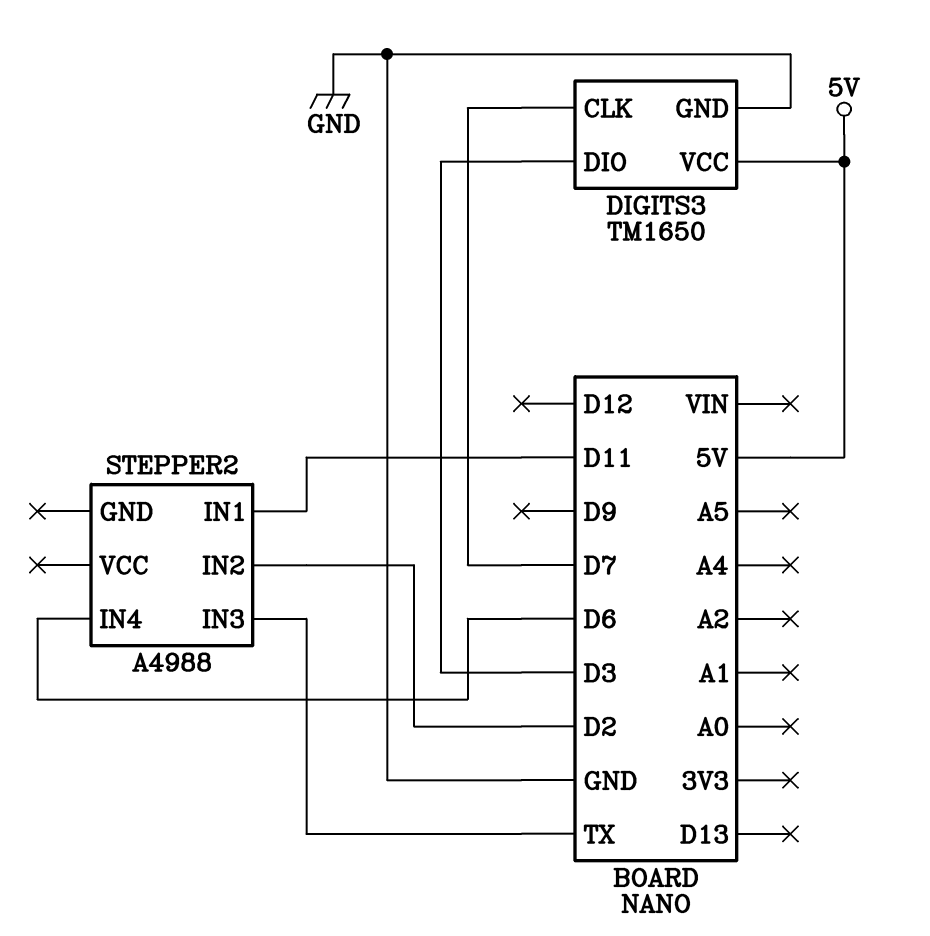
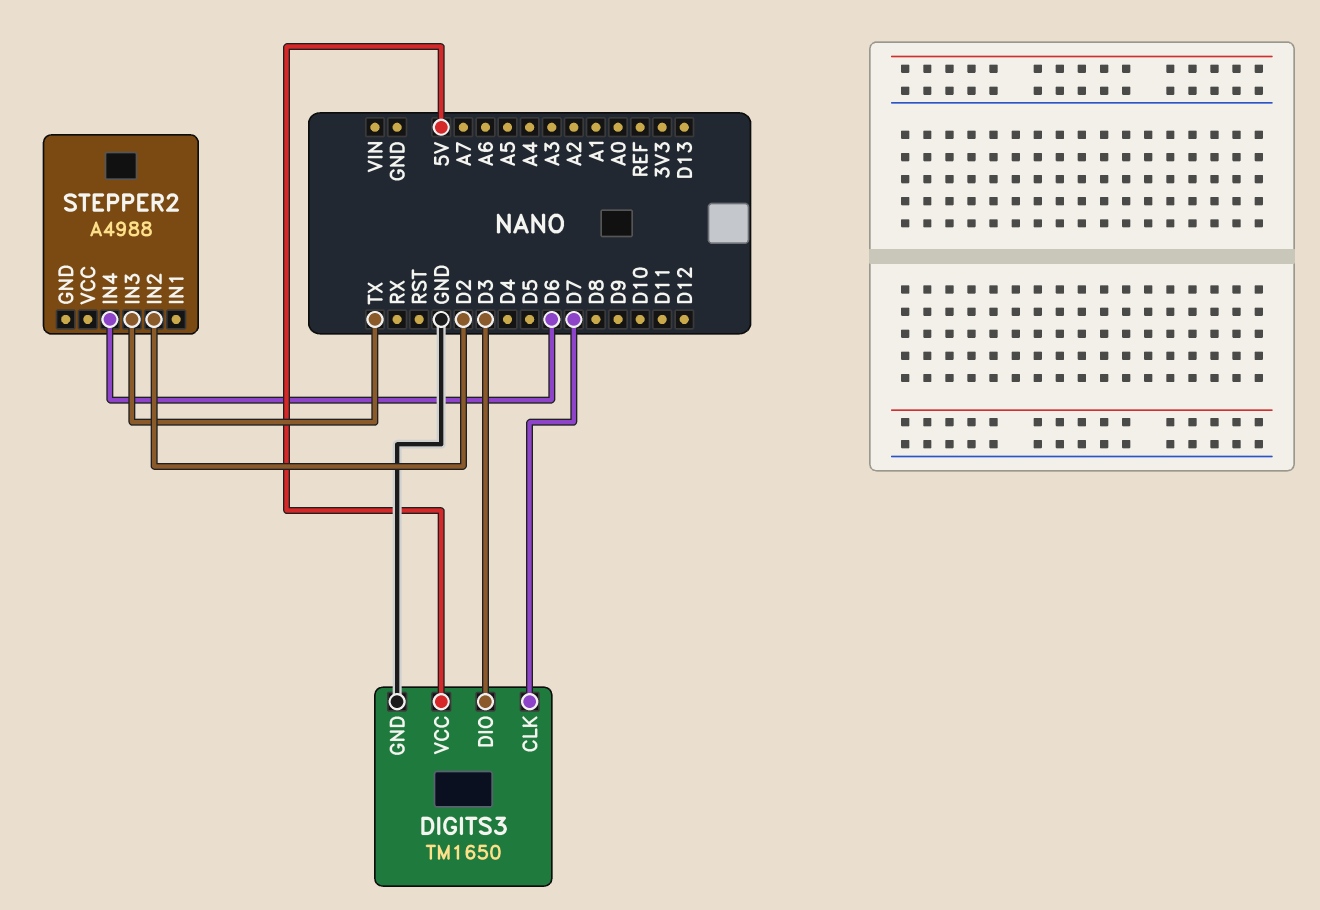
STEPPER2 pin IN1: D11 -> none

